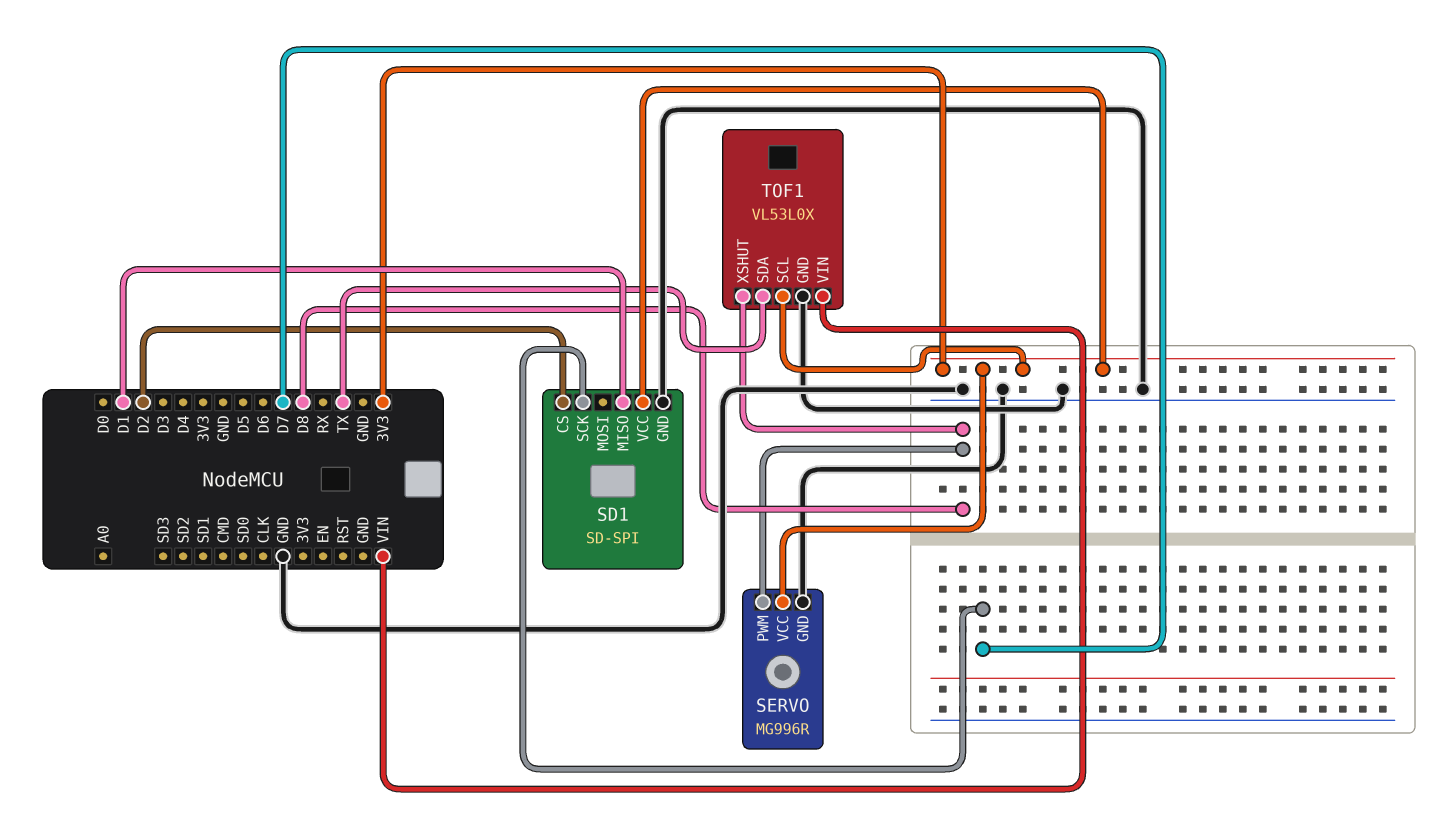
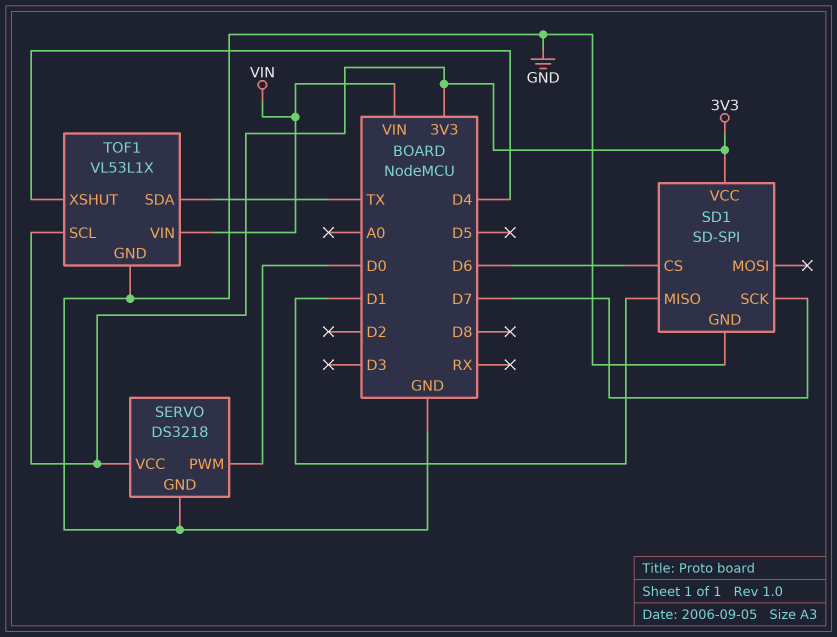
SD1 pin CS: D2 -> D6
SERVO: MG996R -> DS3218
SERVO pin PWM: D8 -> D0
TOF1: VL53L0X -> VL53L1X
TOF1 pin XSHUT: D8 -> D4

